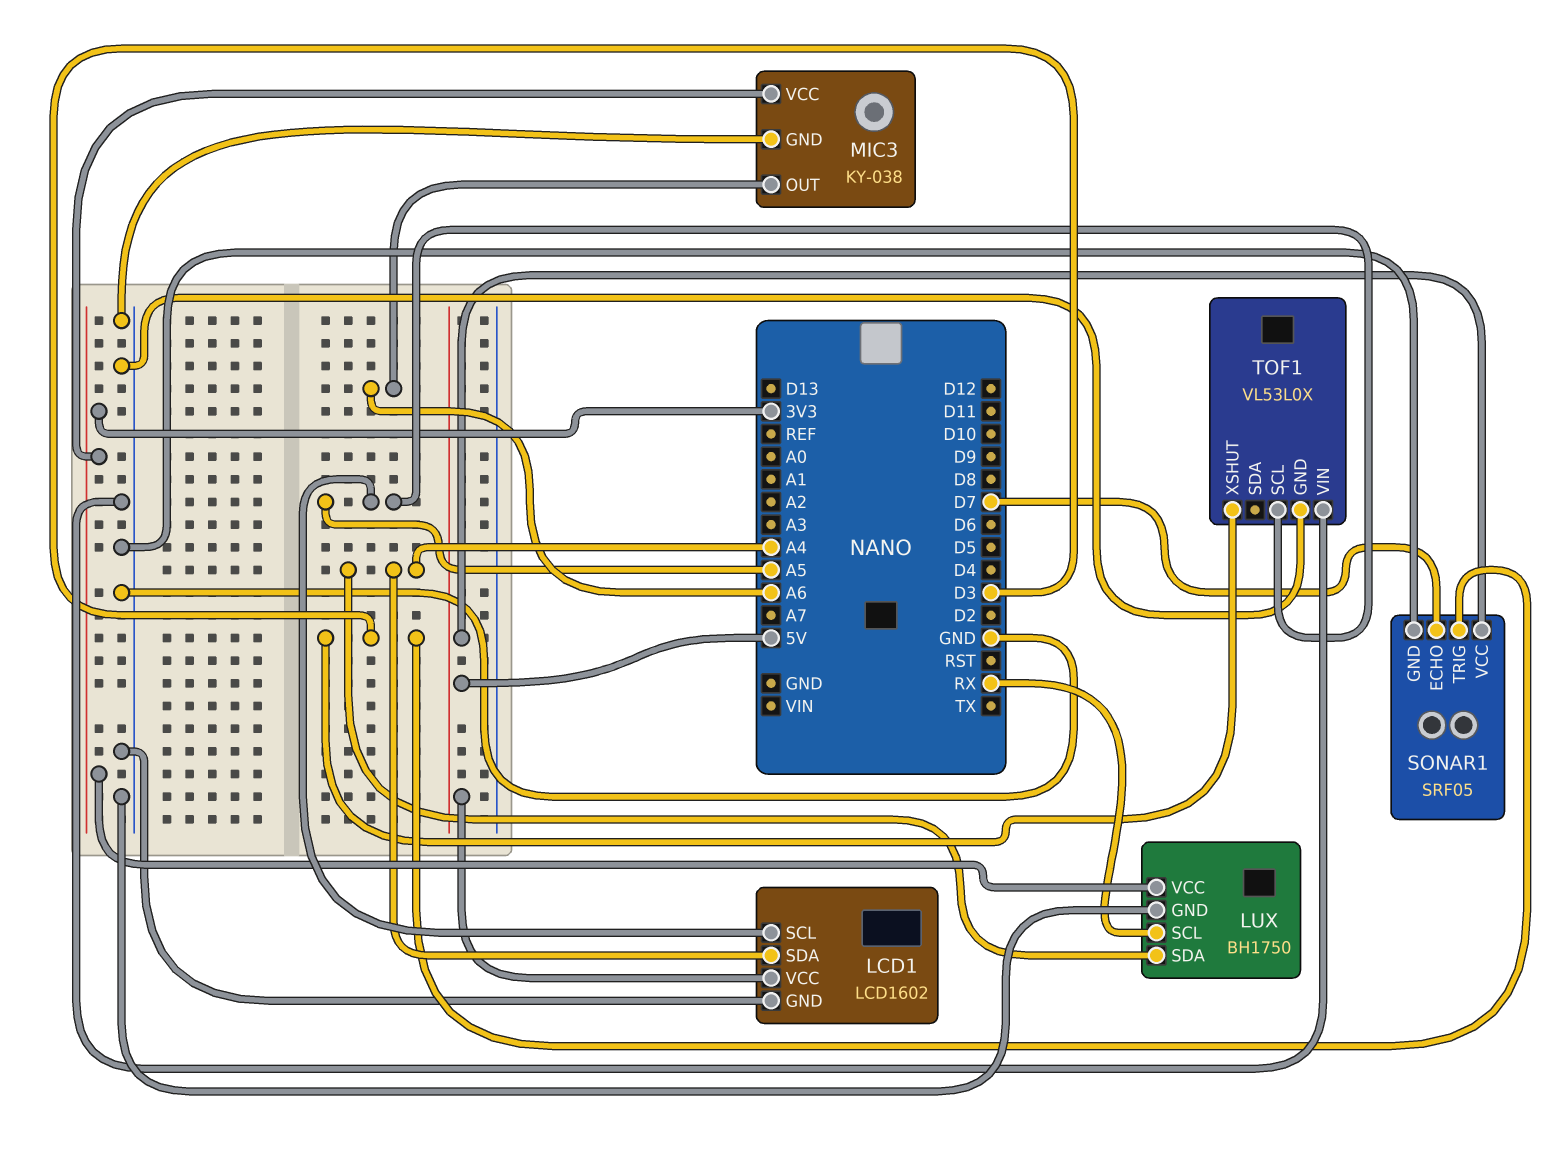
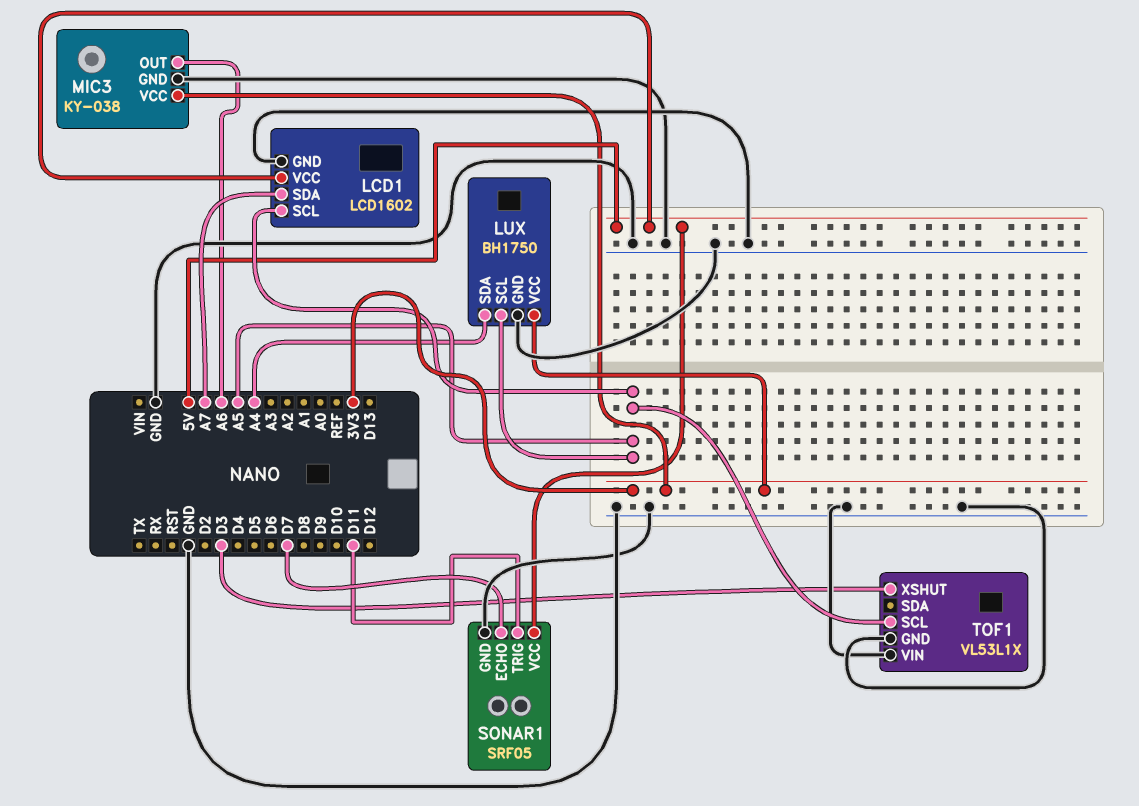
LCD1 pin SDA: A4 -> A7
LUX pin SCL: RX -> A5
SONAR1 pin TRIG: D3 -> D11
TOF1: VL53L0X -> VL53L1X

